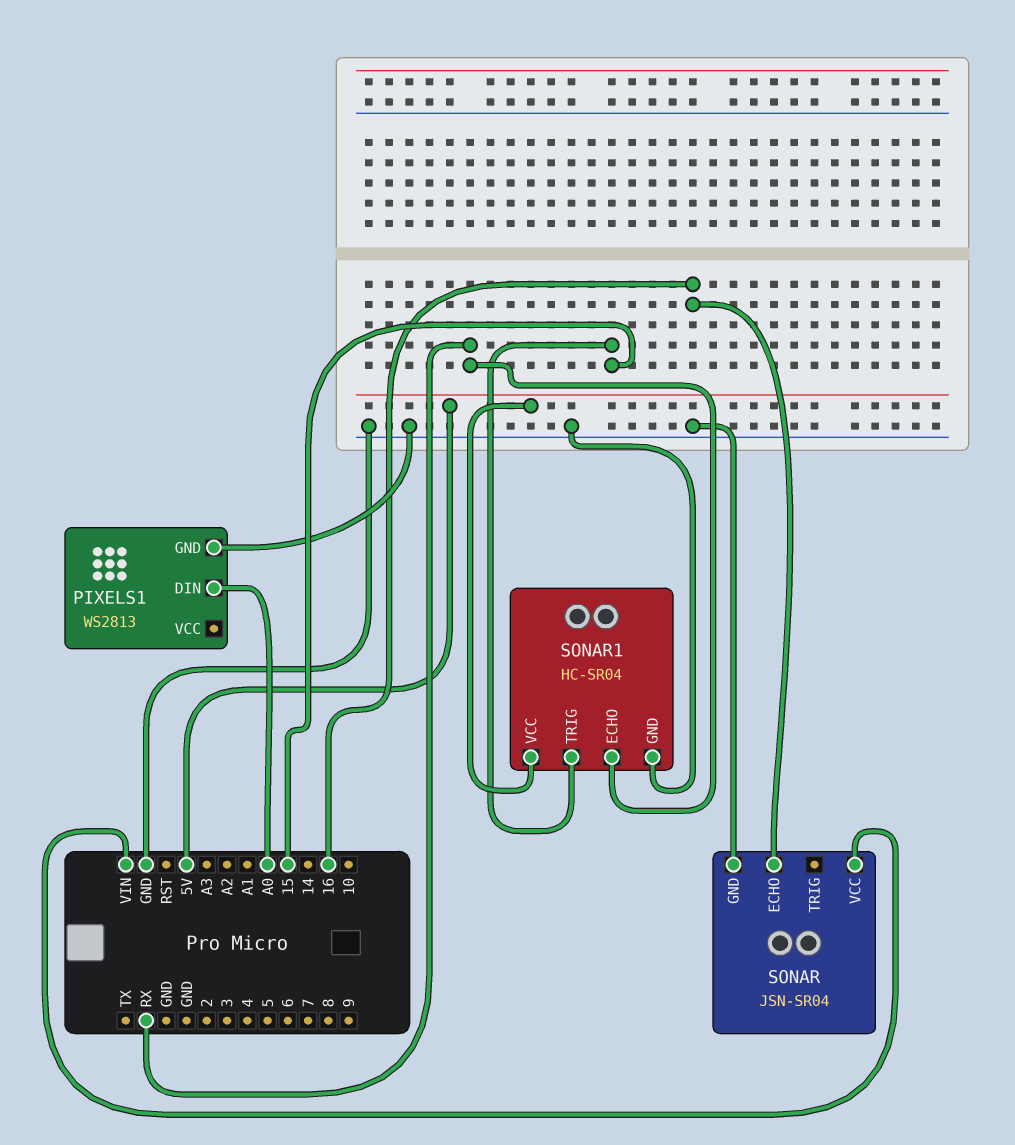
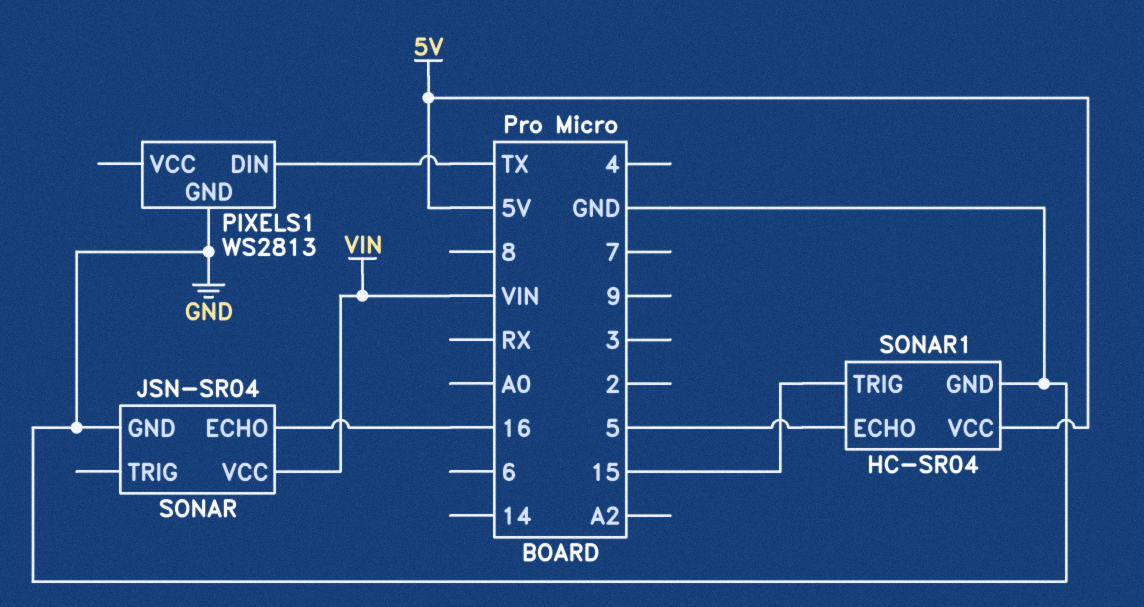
PIXELS1 pin DIN: A0 -> TX
SONAR1 pin ECHO: RX -> 5

